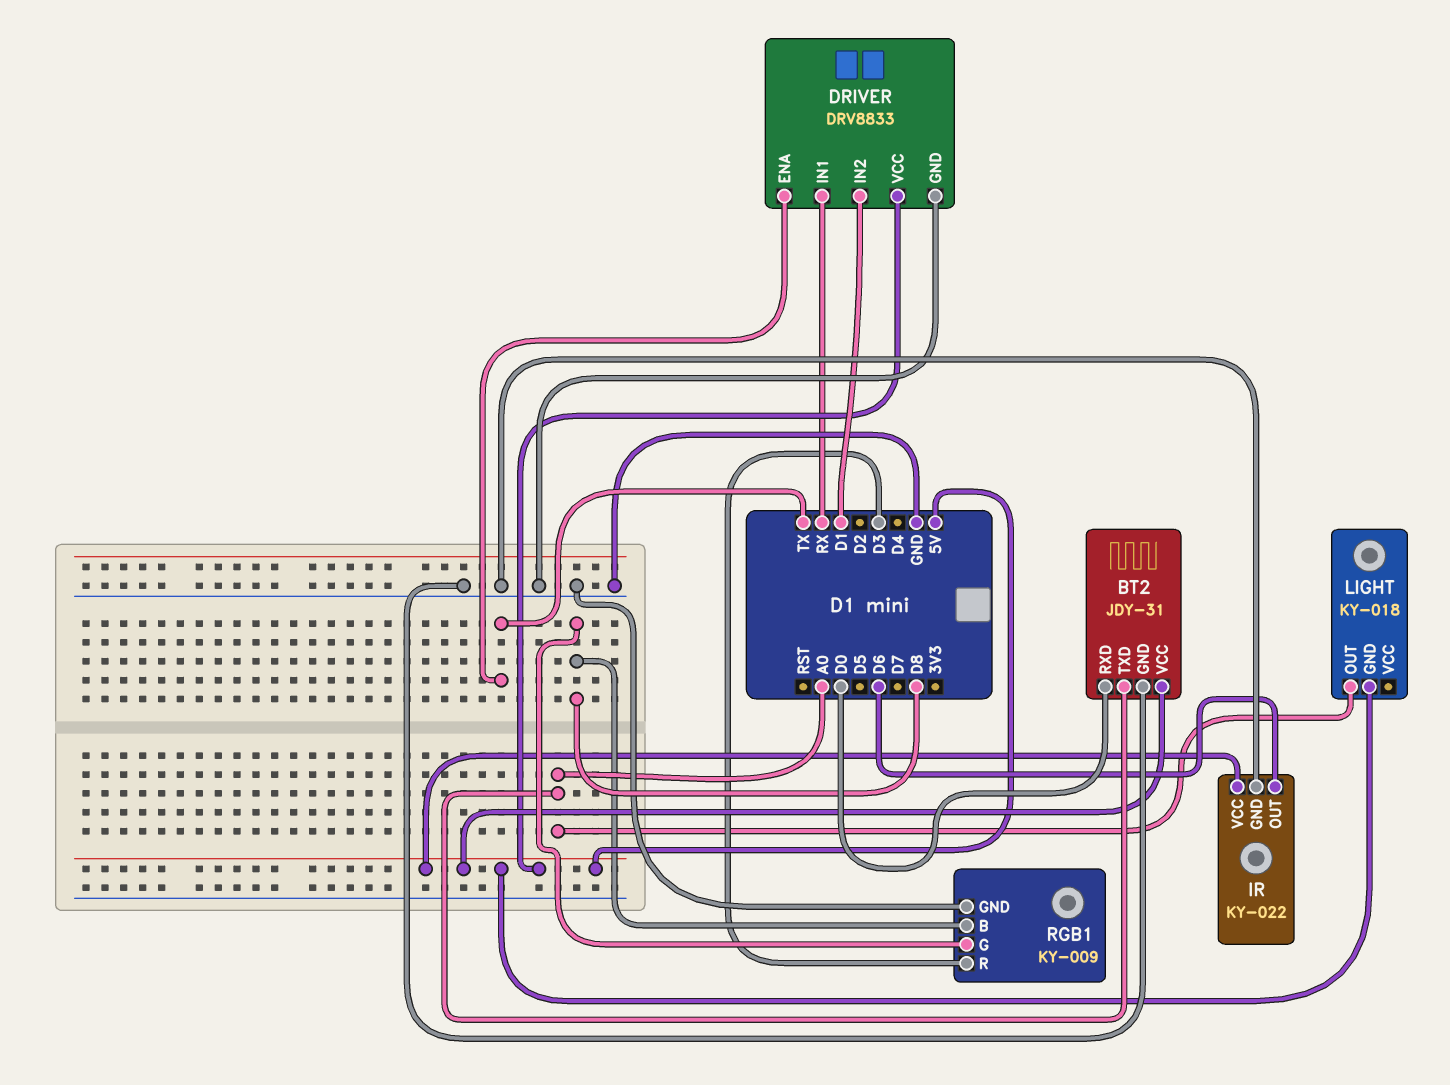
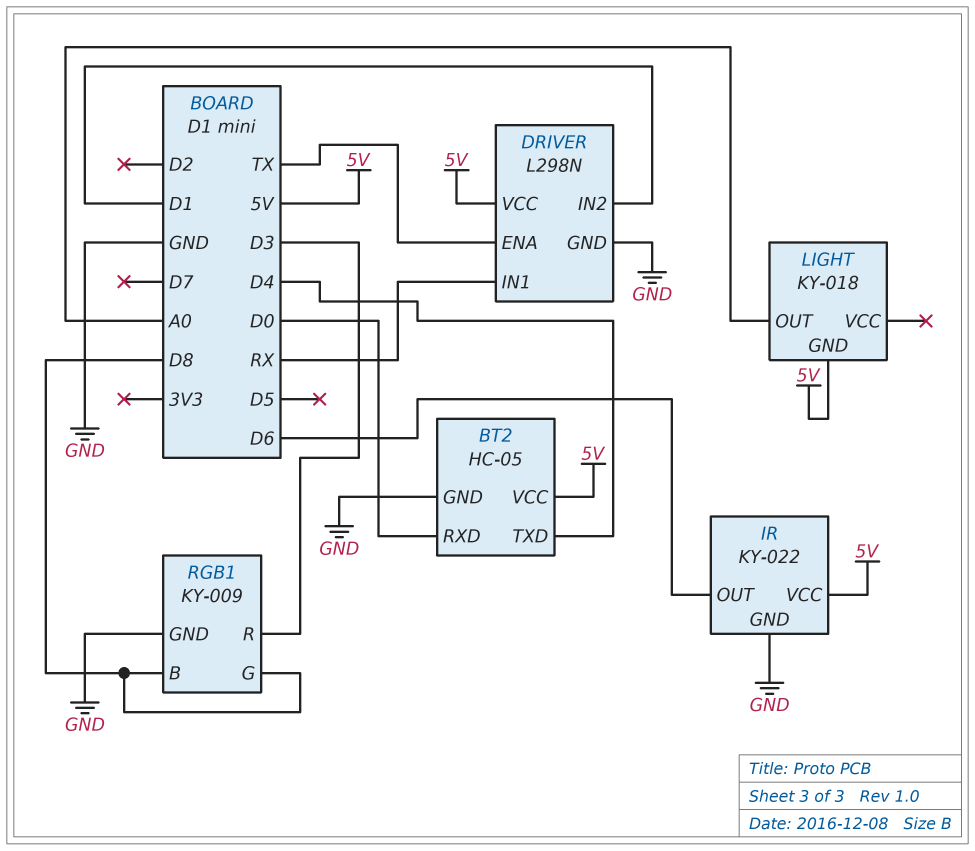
BT2: JDY-31 -> HC-05
BT2 pin TXD: A0 -> D4
DRIVER: DRV8833 -> L298N

